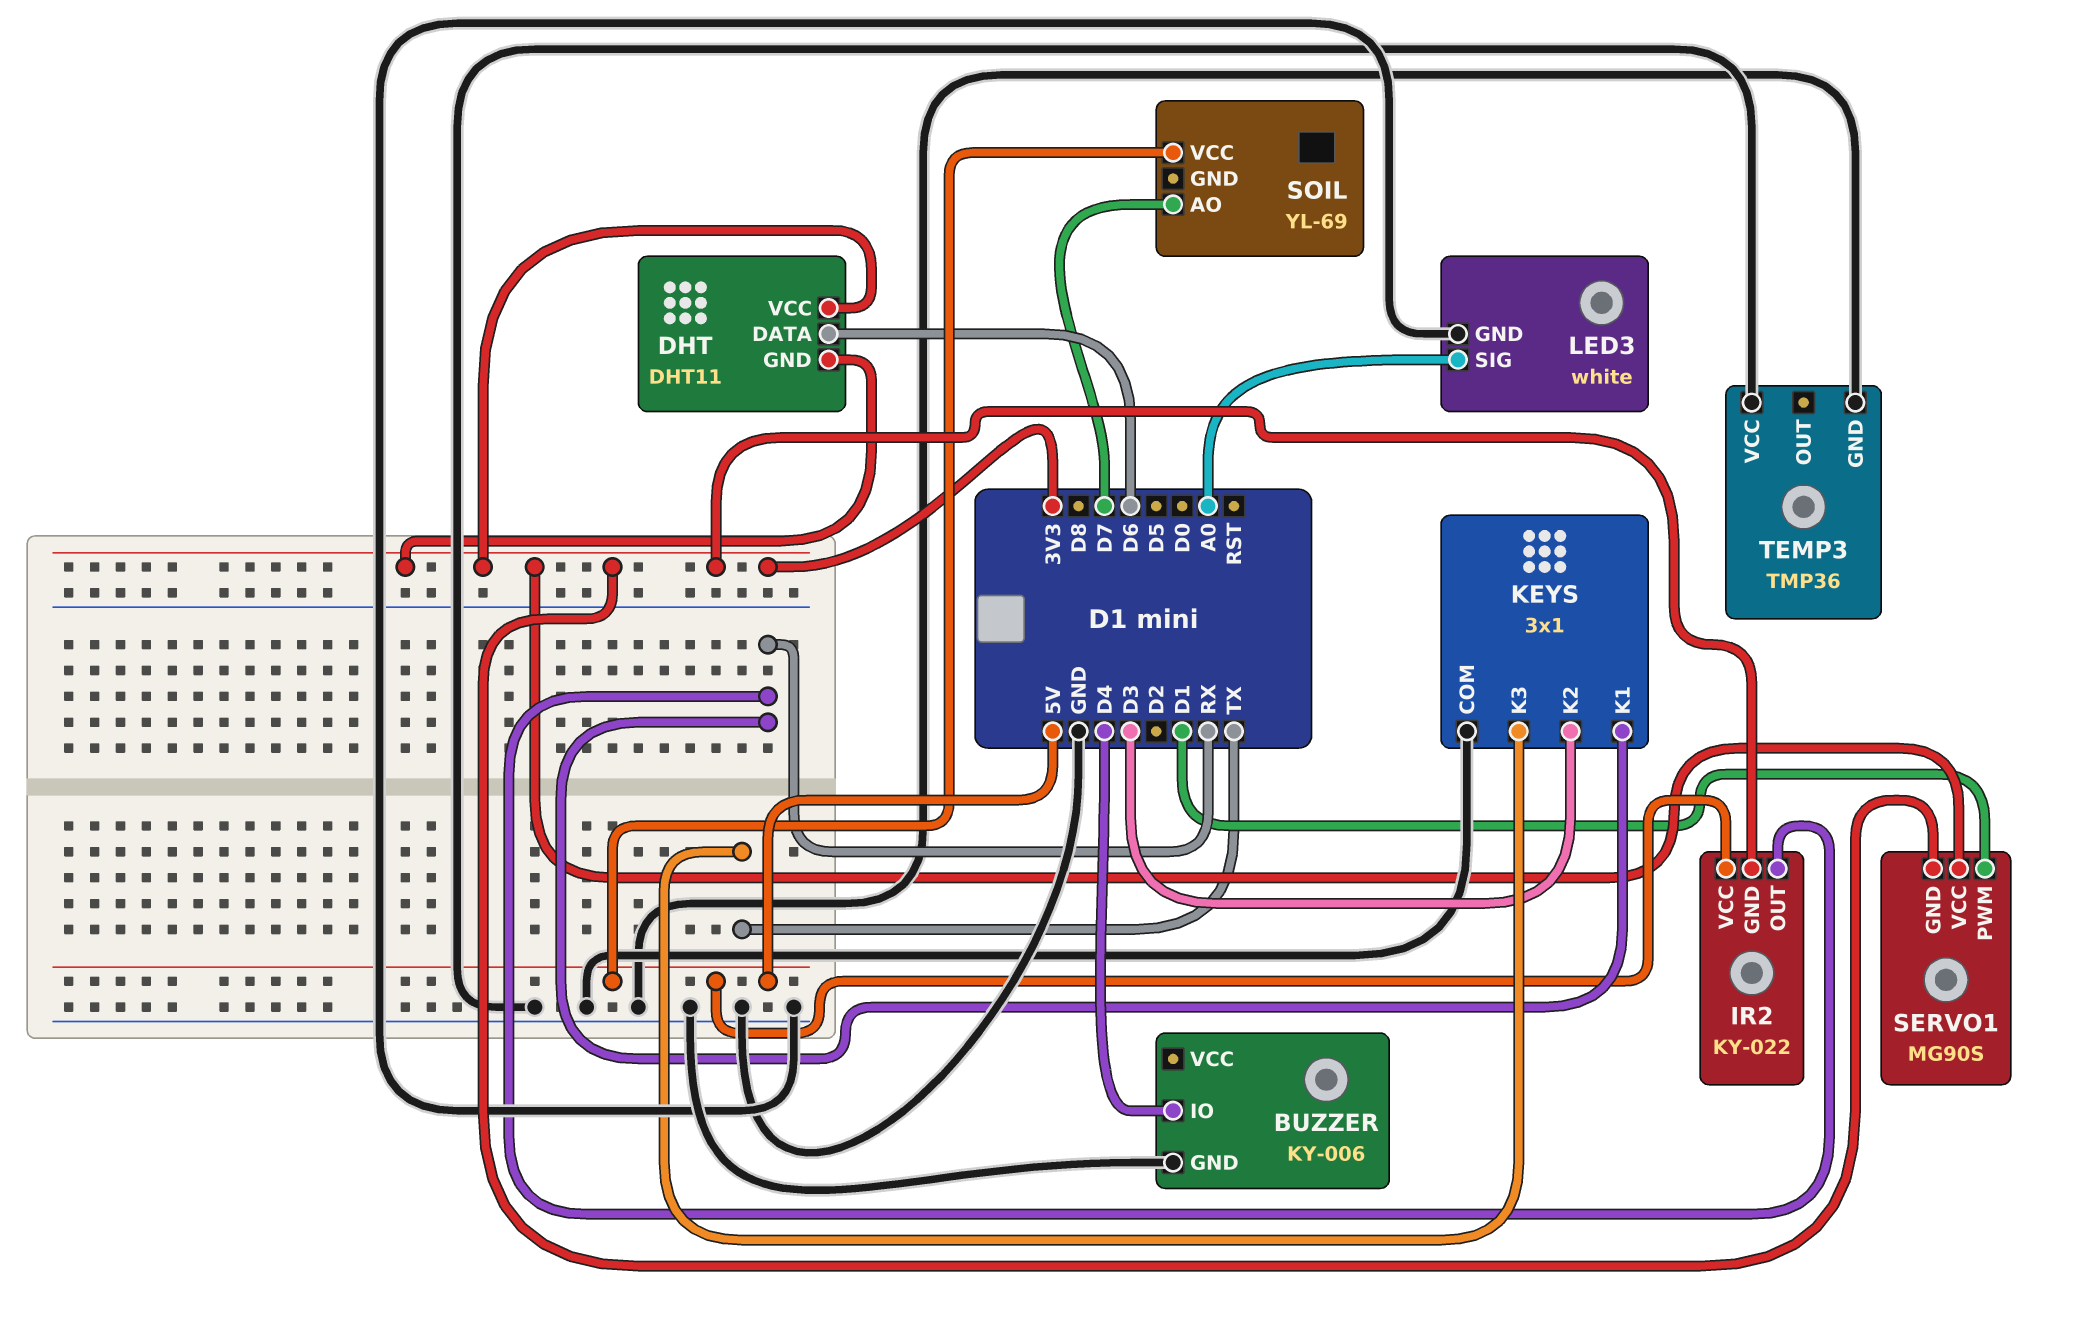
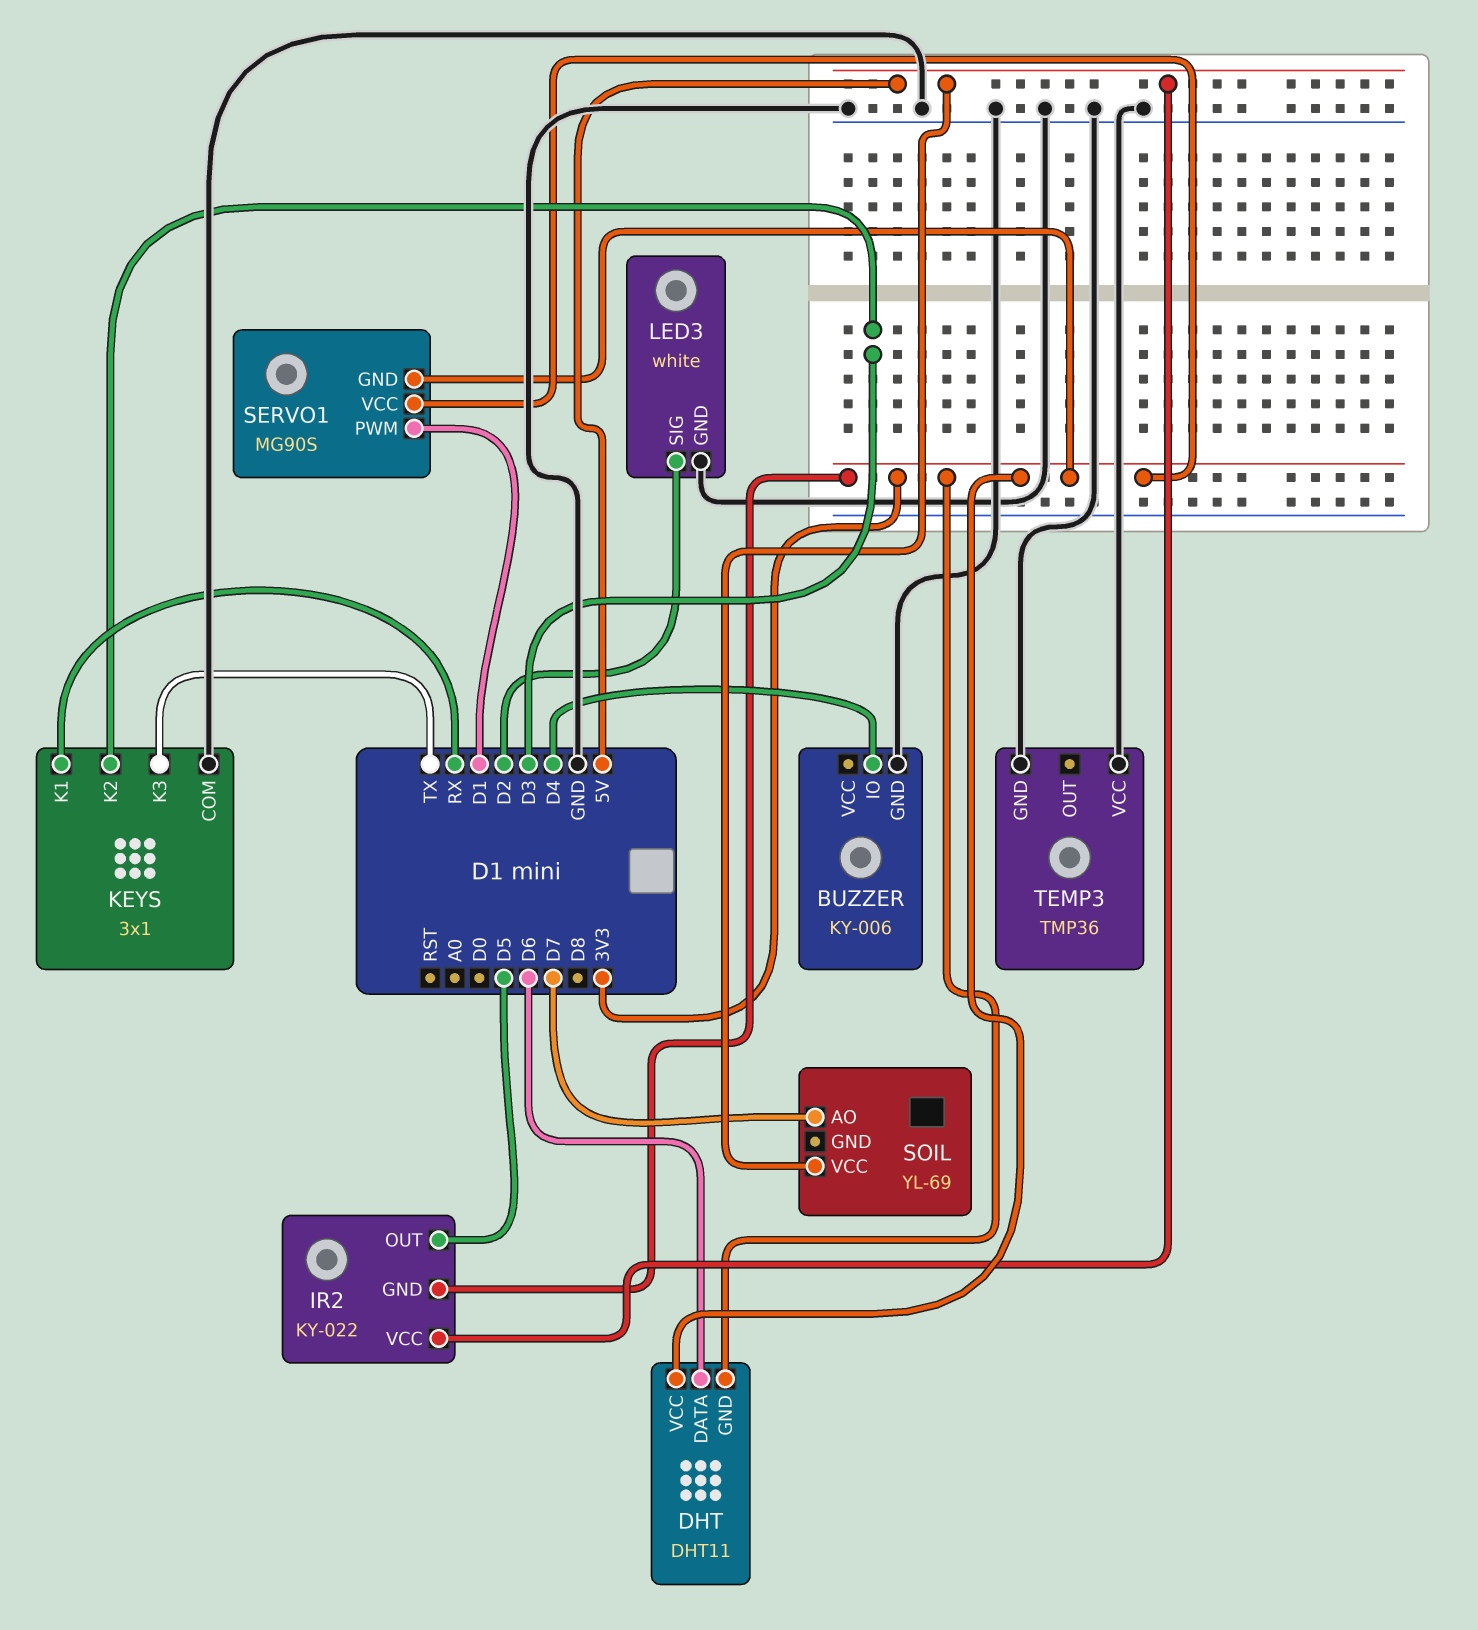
IR2 pin OUT: RX -> D5
LED3 pin SIG: A0 -> D2

